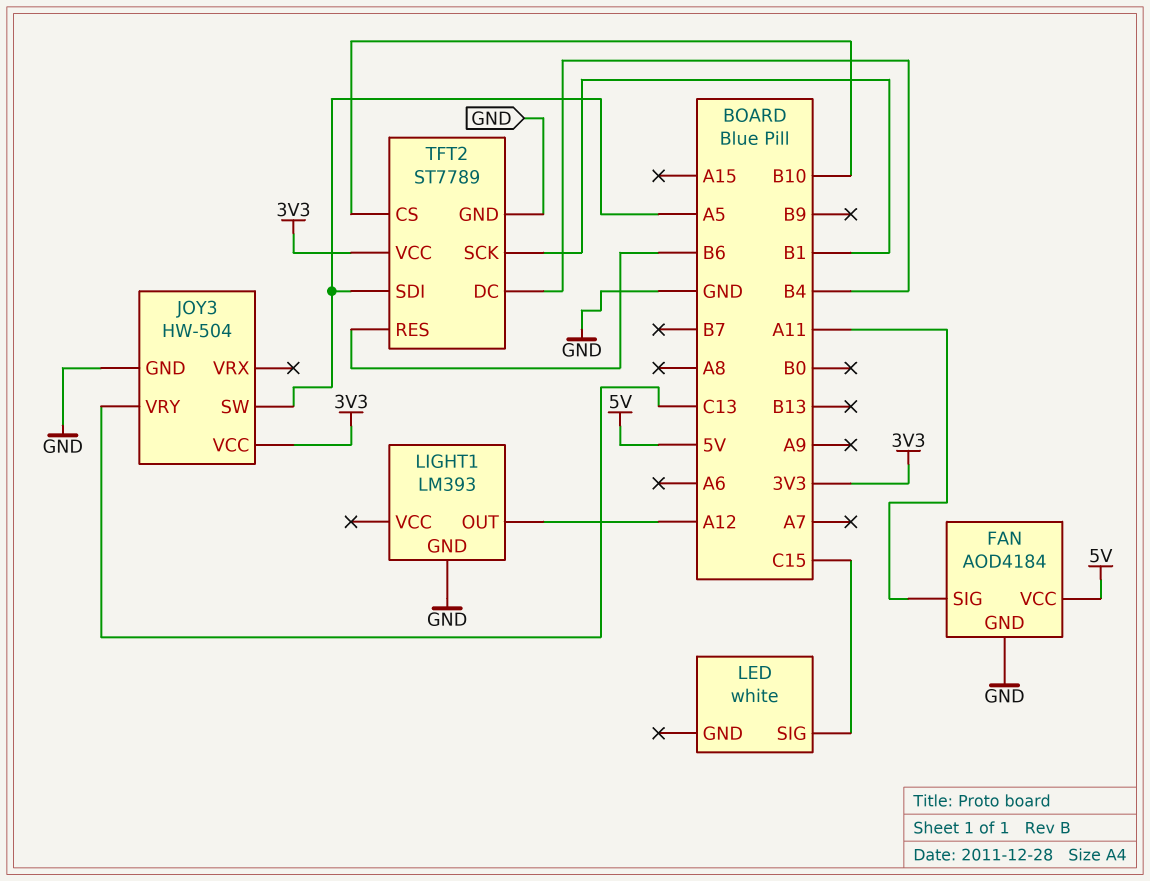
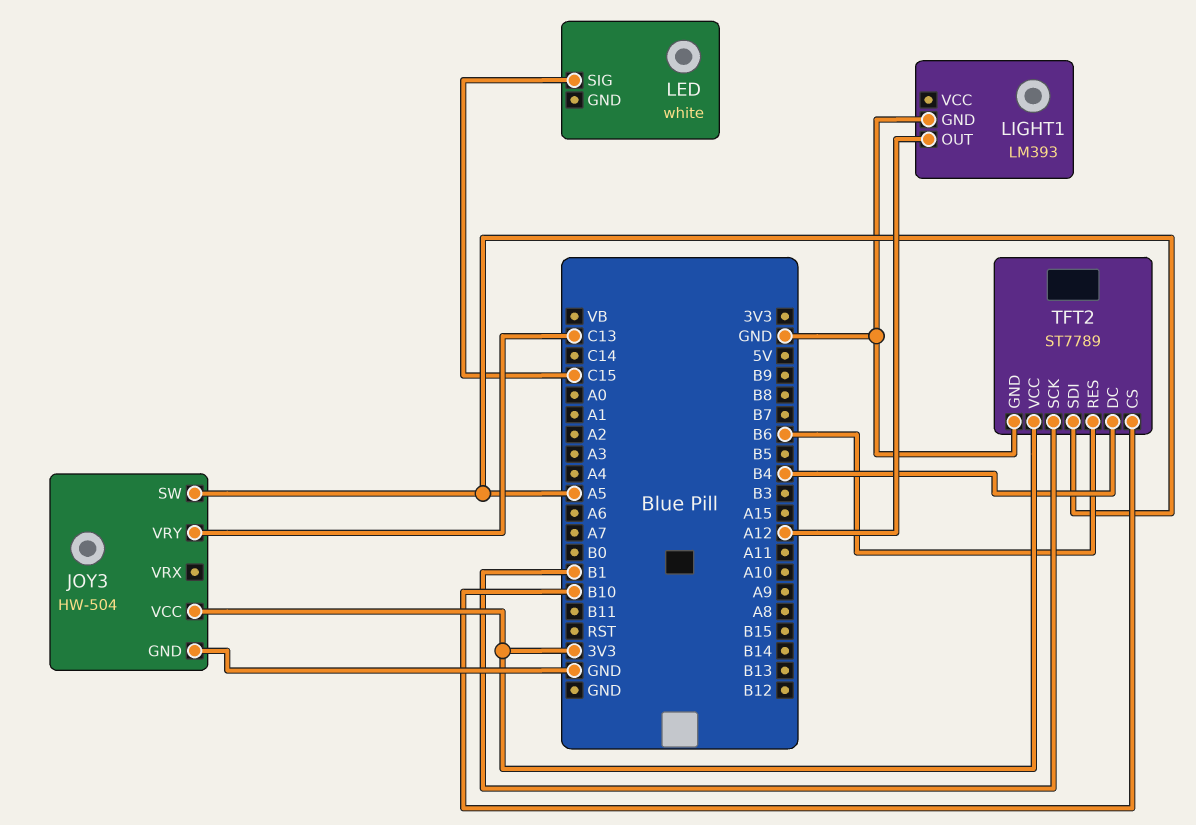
FAN: AOD4184 -> none
FAN pin GND: GND -> none
FAN pin SIG: A11 -> none
FAN pin VCC: 5V -> none

